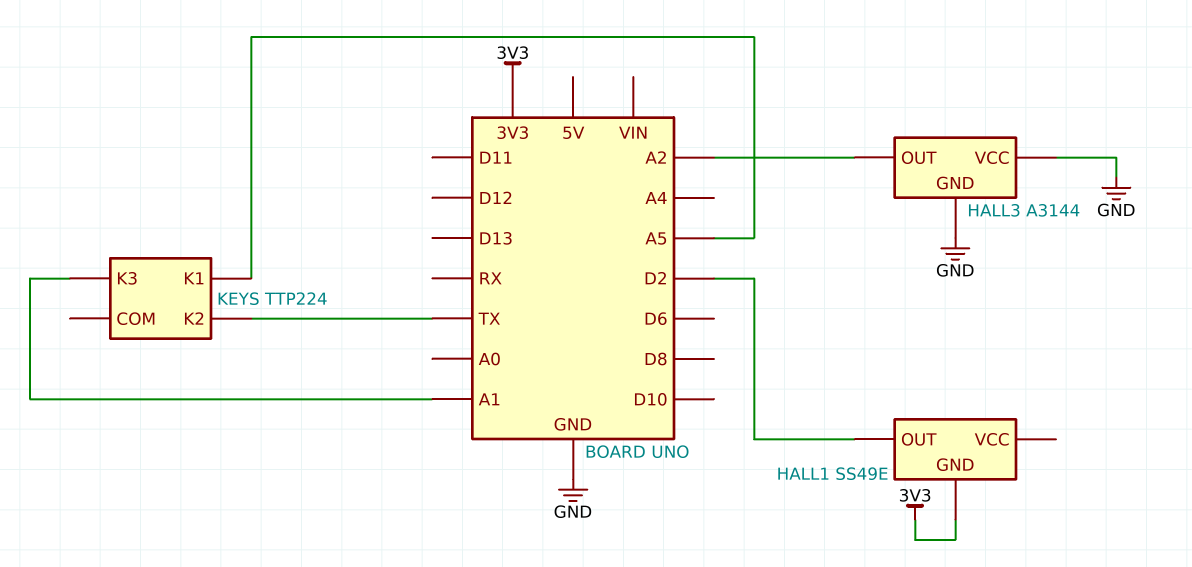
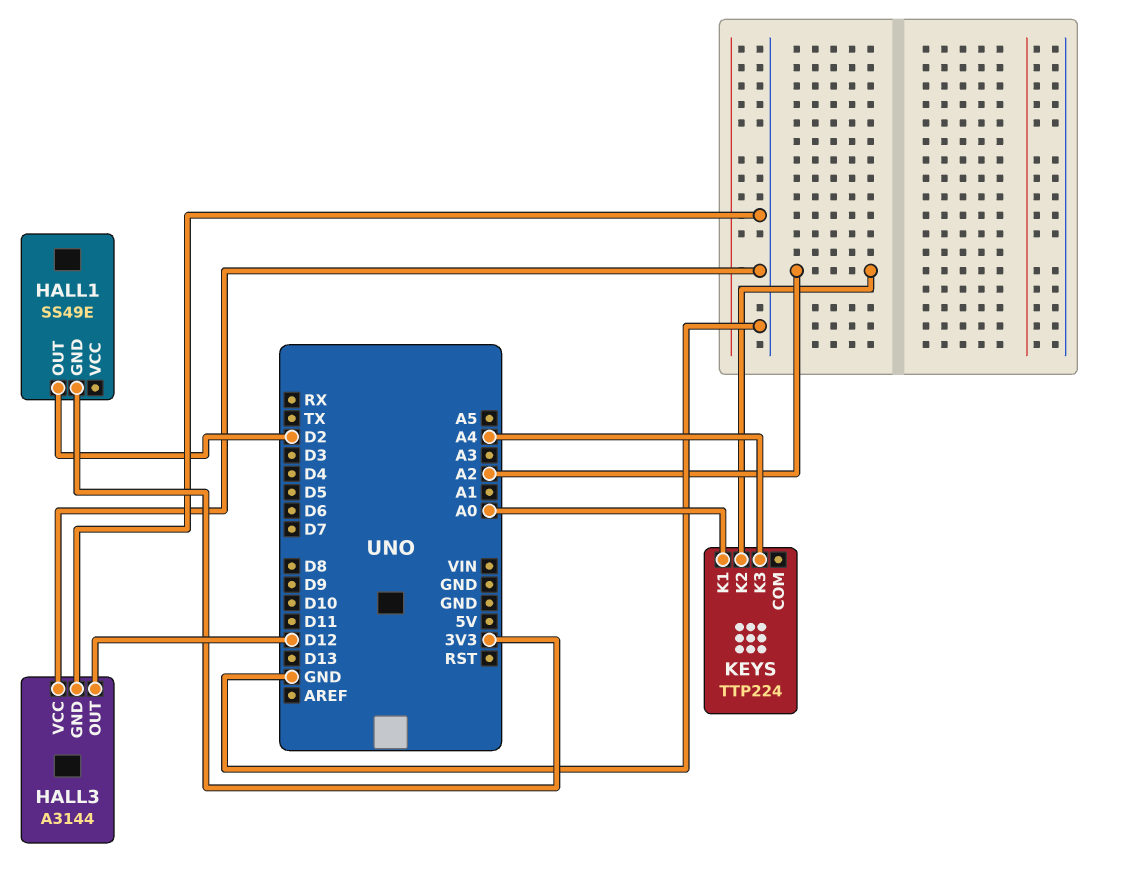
HALL3 pin OUT: A2 -> D12
KEYS pin K1: A5 -> A0
KEYS pin K2: TX -> A2
KEYS pin K3: A1 -> A4

